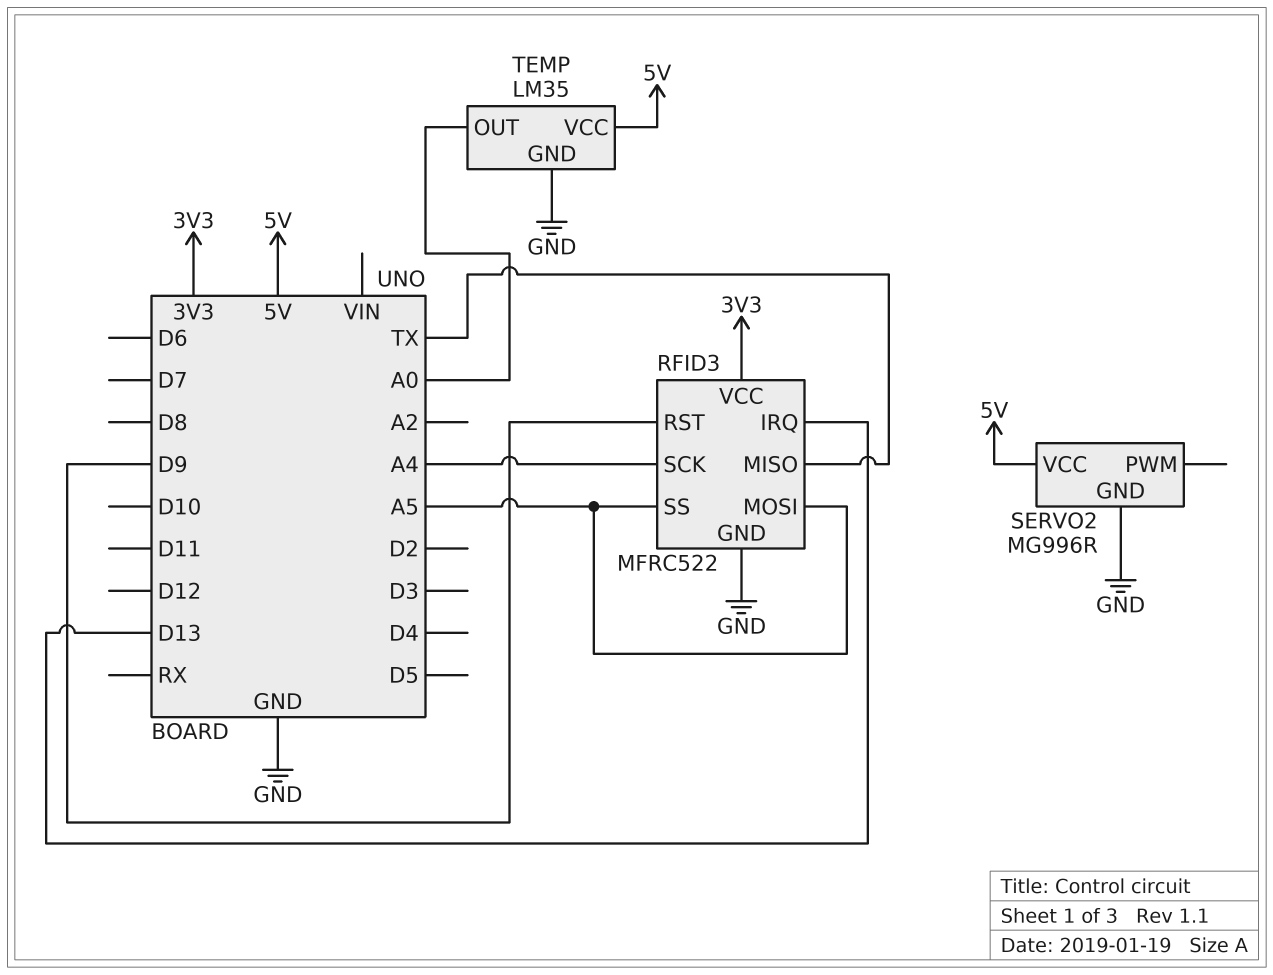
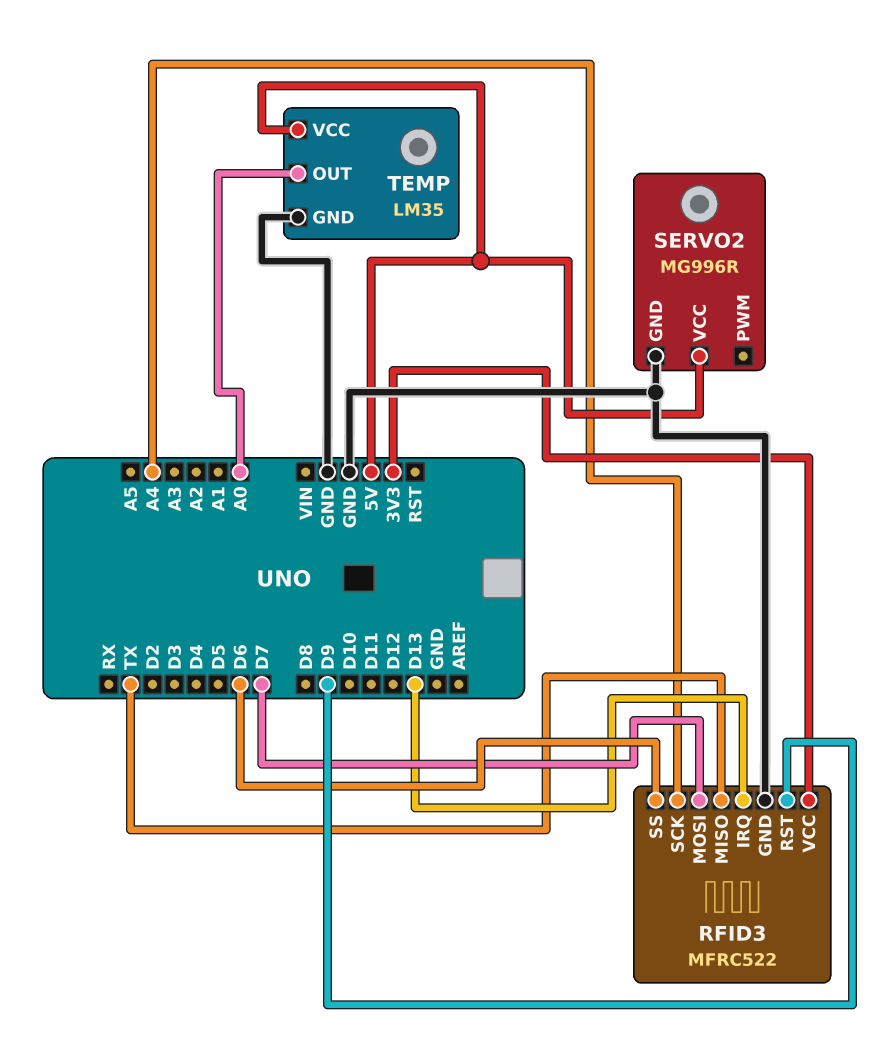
RFID3 pin MOSI: A5 -> D7
RFID3 pin SS: A5 -> D6

